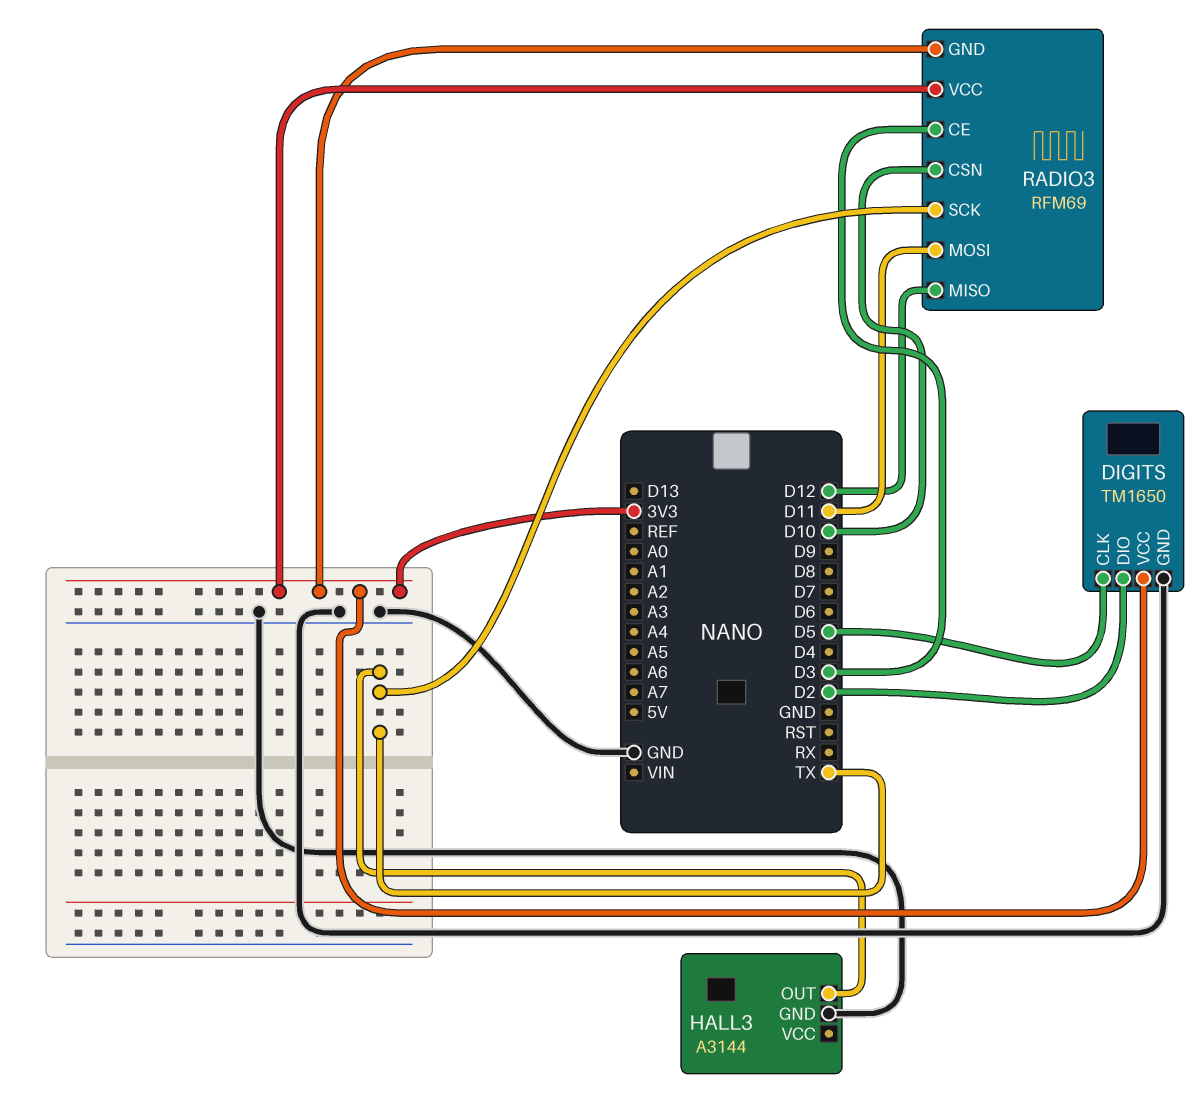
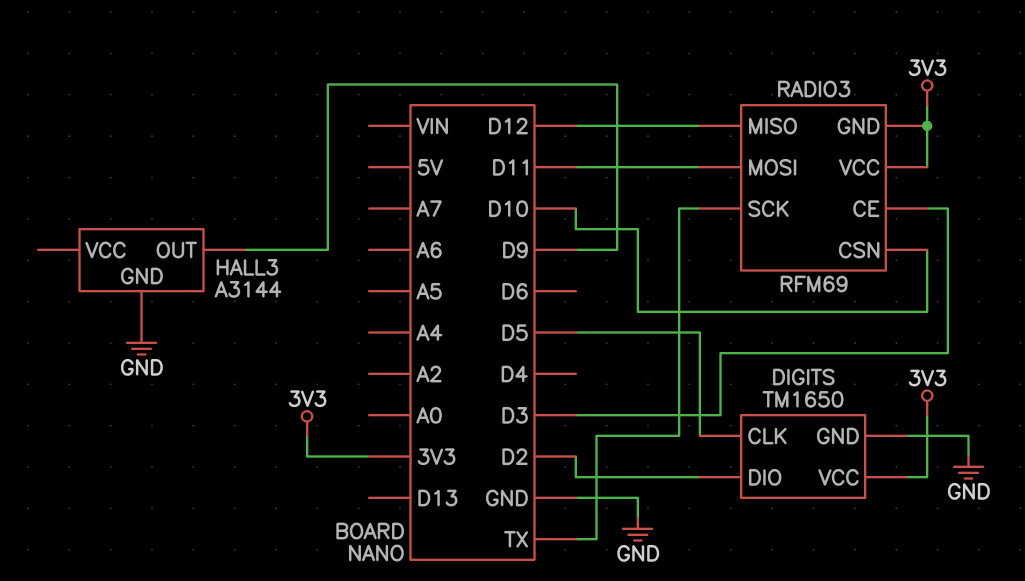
HALL3 pin OUT: TX -> D9

